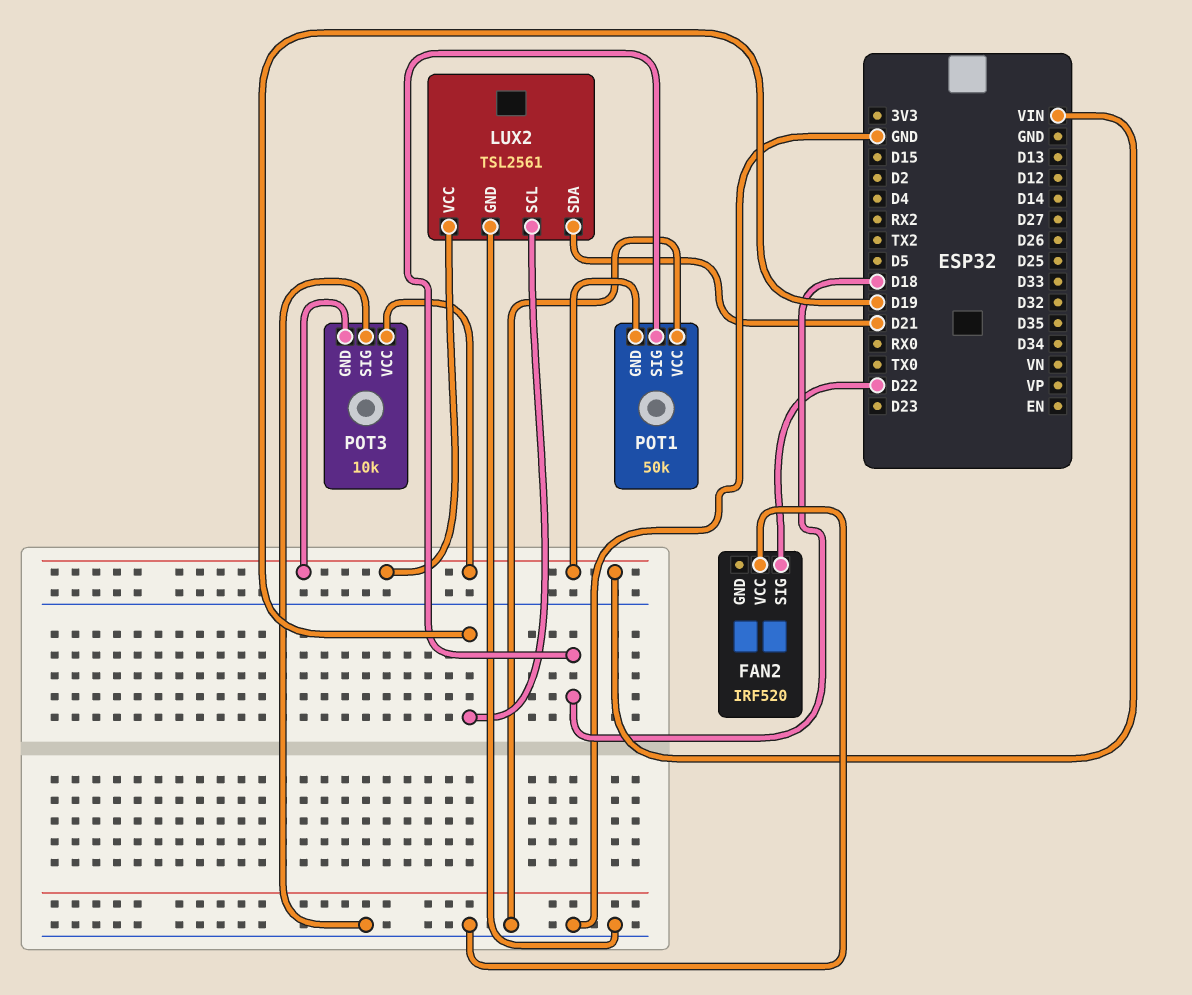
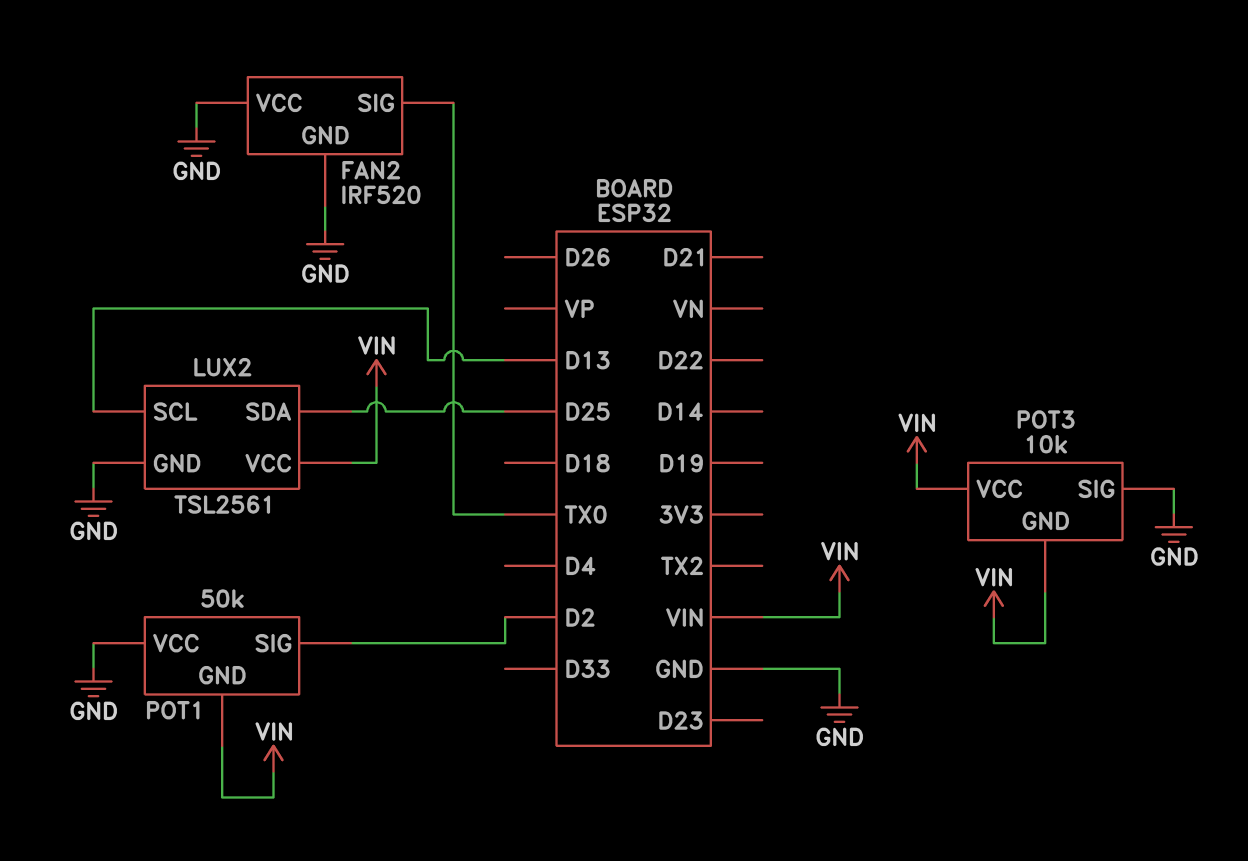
FAN2 pin GND: none -> GND
FAN2 pin SIG: D22 -> TX0
LUX2 pin SCL: D19 -> D13
LUX2 pin SDA: D21 -> D25
POT1 pin SIG: D18 -> D2

